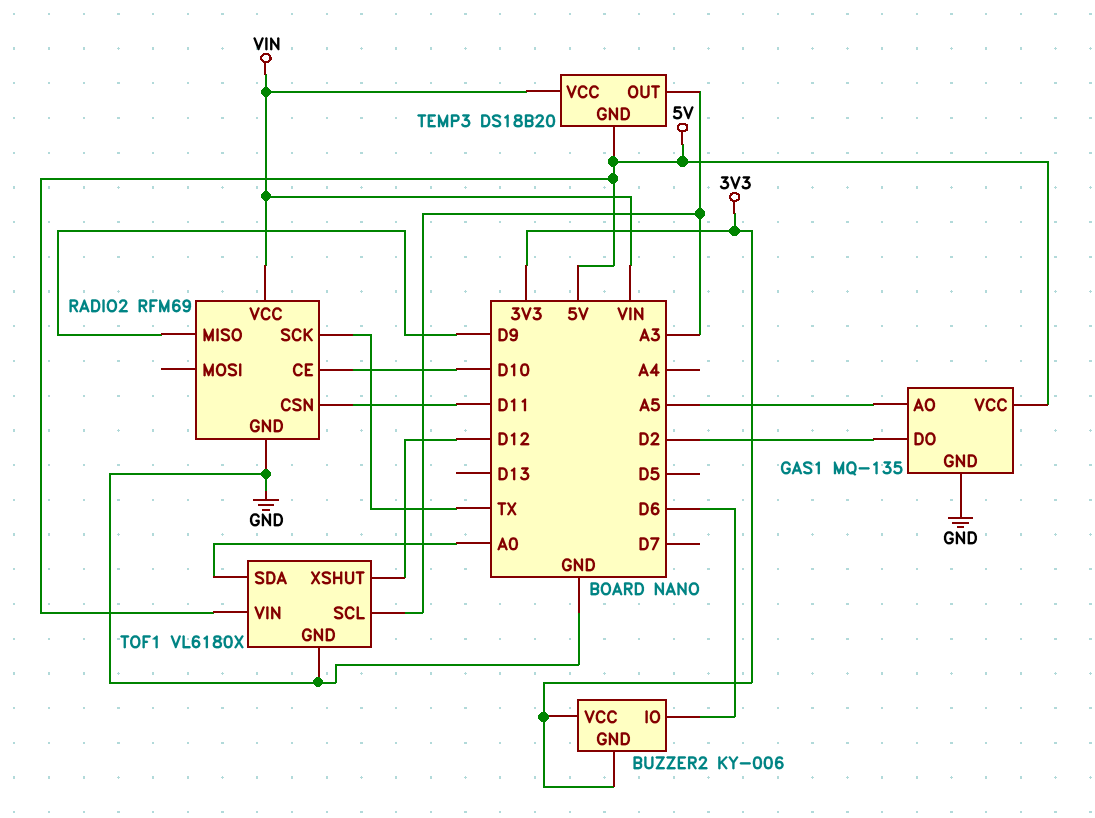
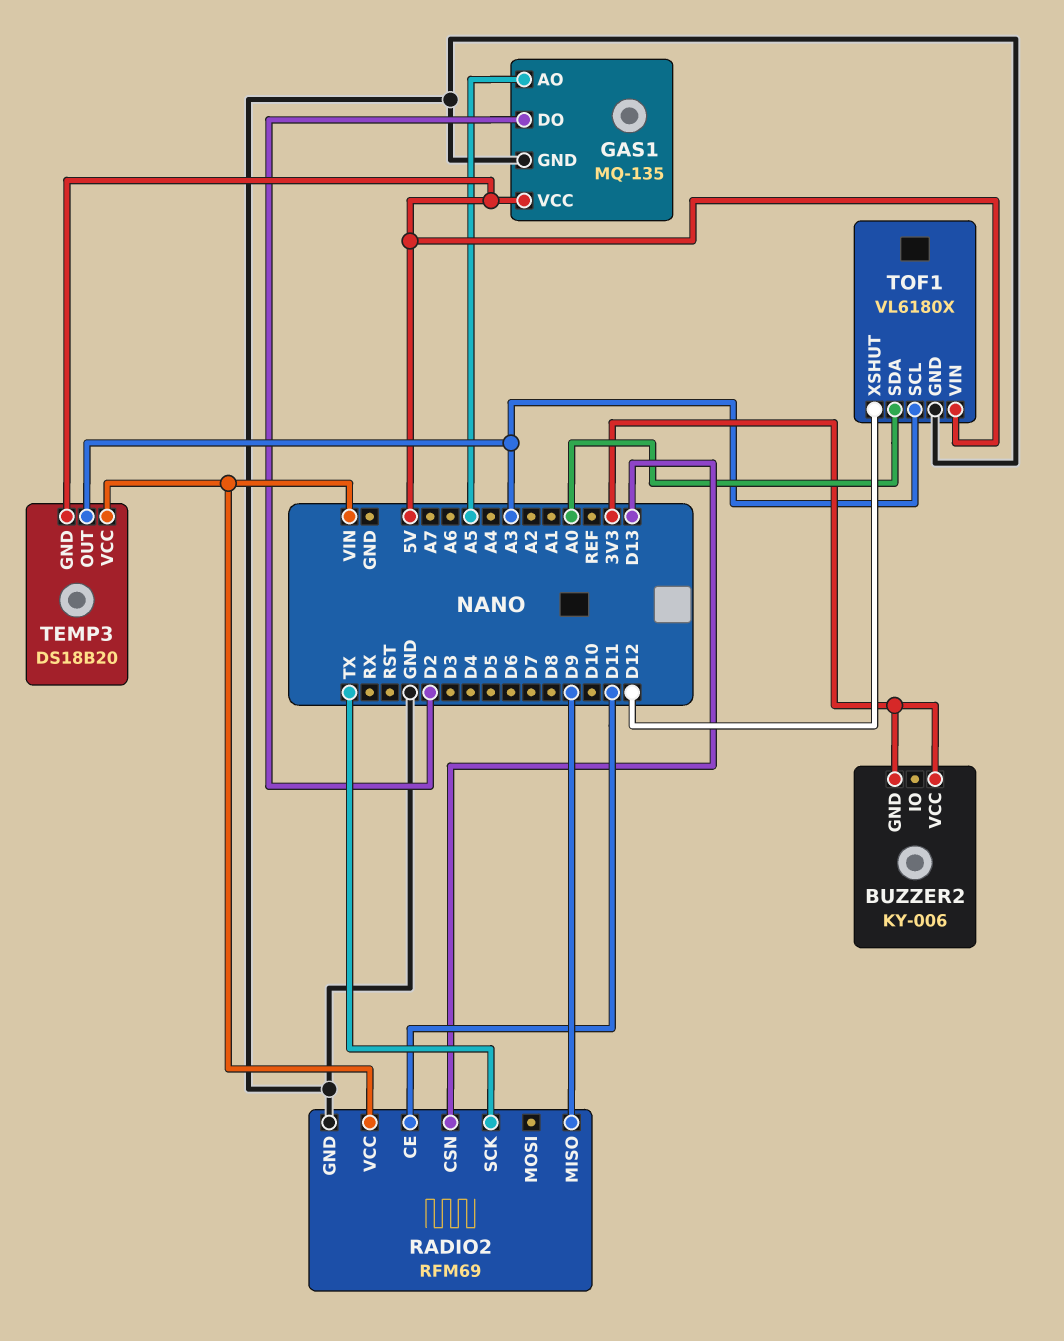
BUZZER2 pin IO: D6 -> none
RADIO2 pin CE: D10 -> D11
RADIO2 pin CSN: D11 -> D13

